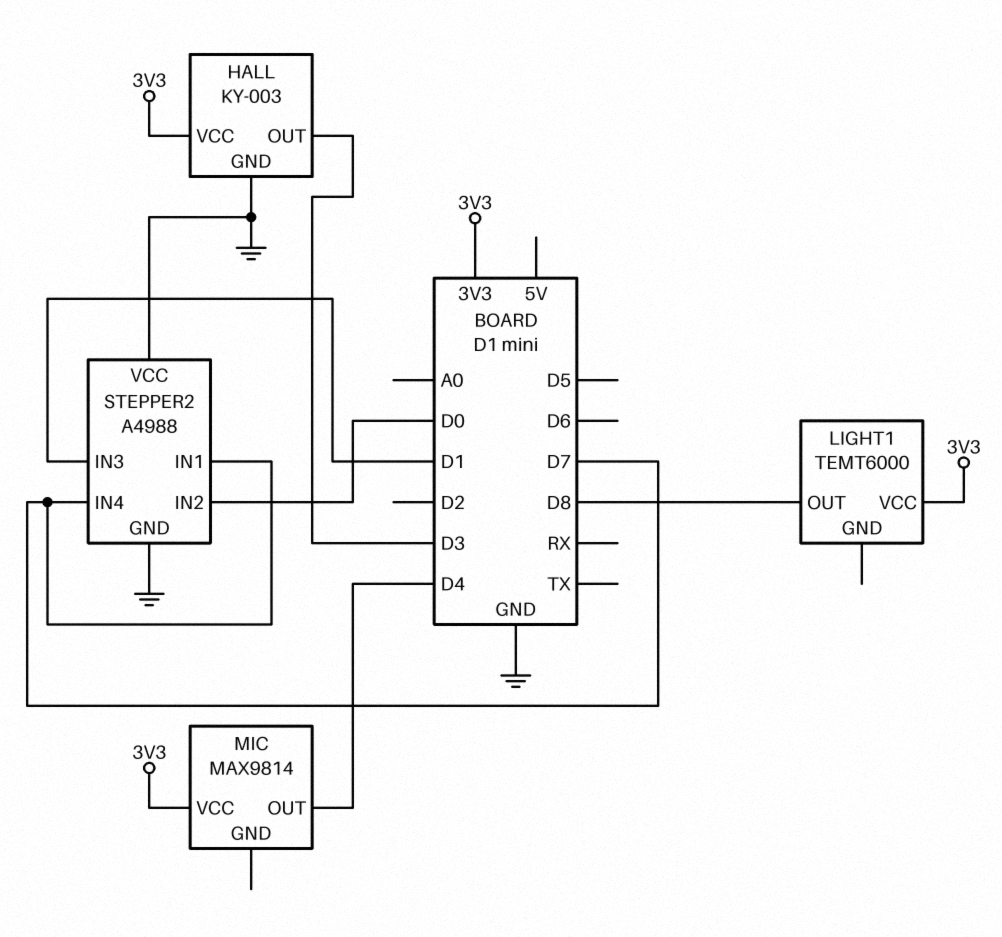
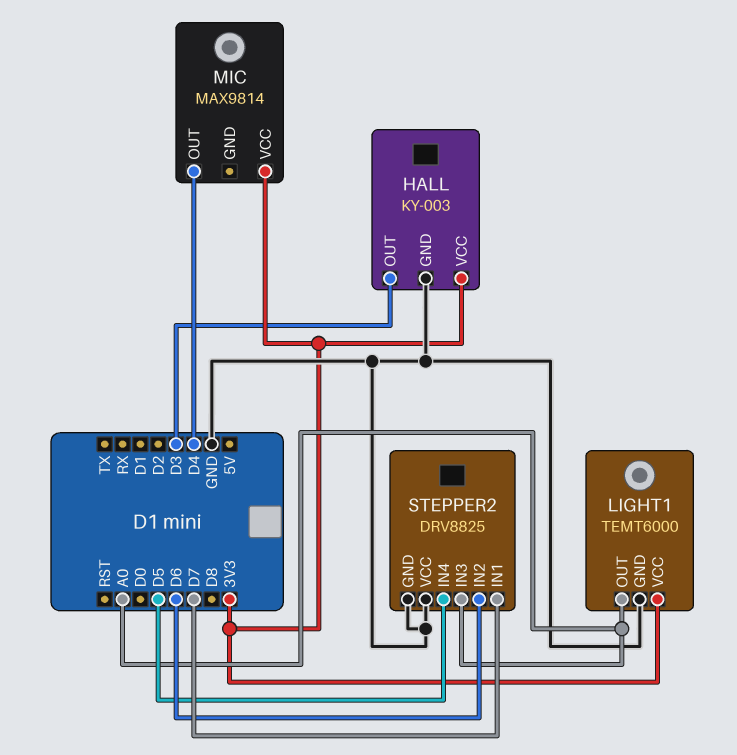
LIGHT1 pin GND: none -> GND
LIGHT1 pin OUT: D8 -> A0
STEPPER2: A4988 -> DRV8825
STEPPER2 pin IN2: D0 -> D6
STEPPER2 pin IN3: D1 -> A0
STEPPER2 pin IN4: D7 -> D5

